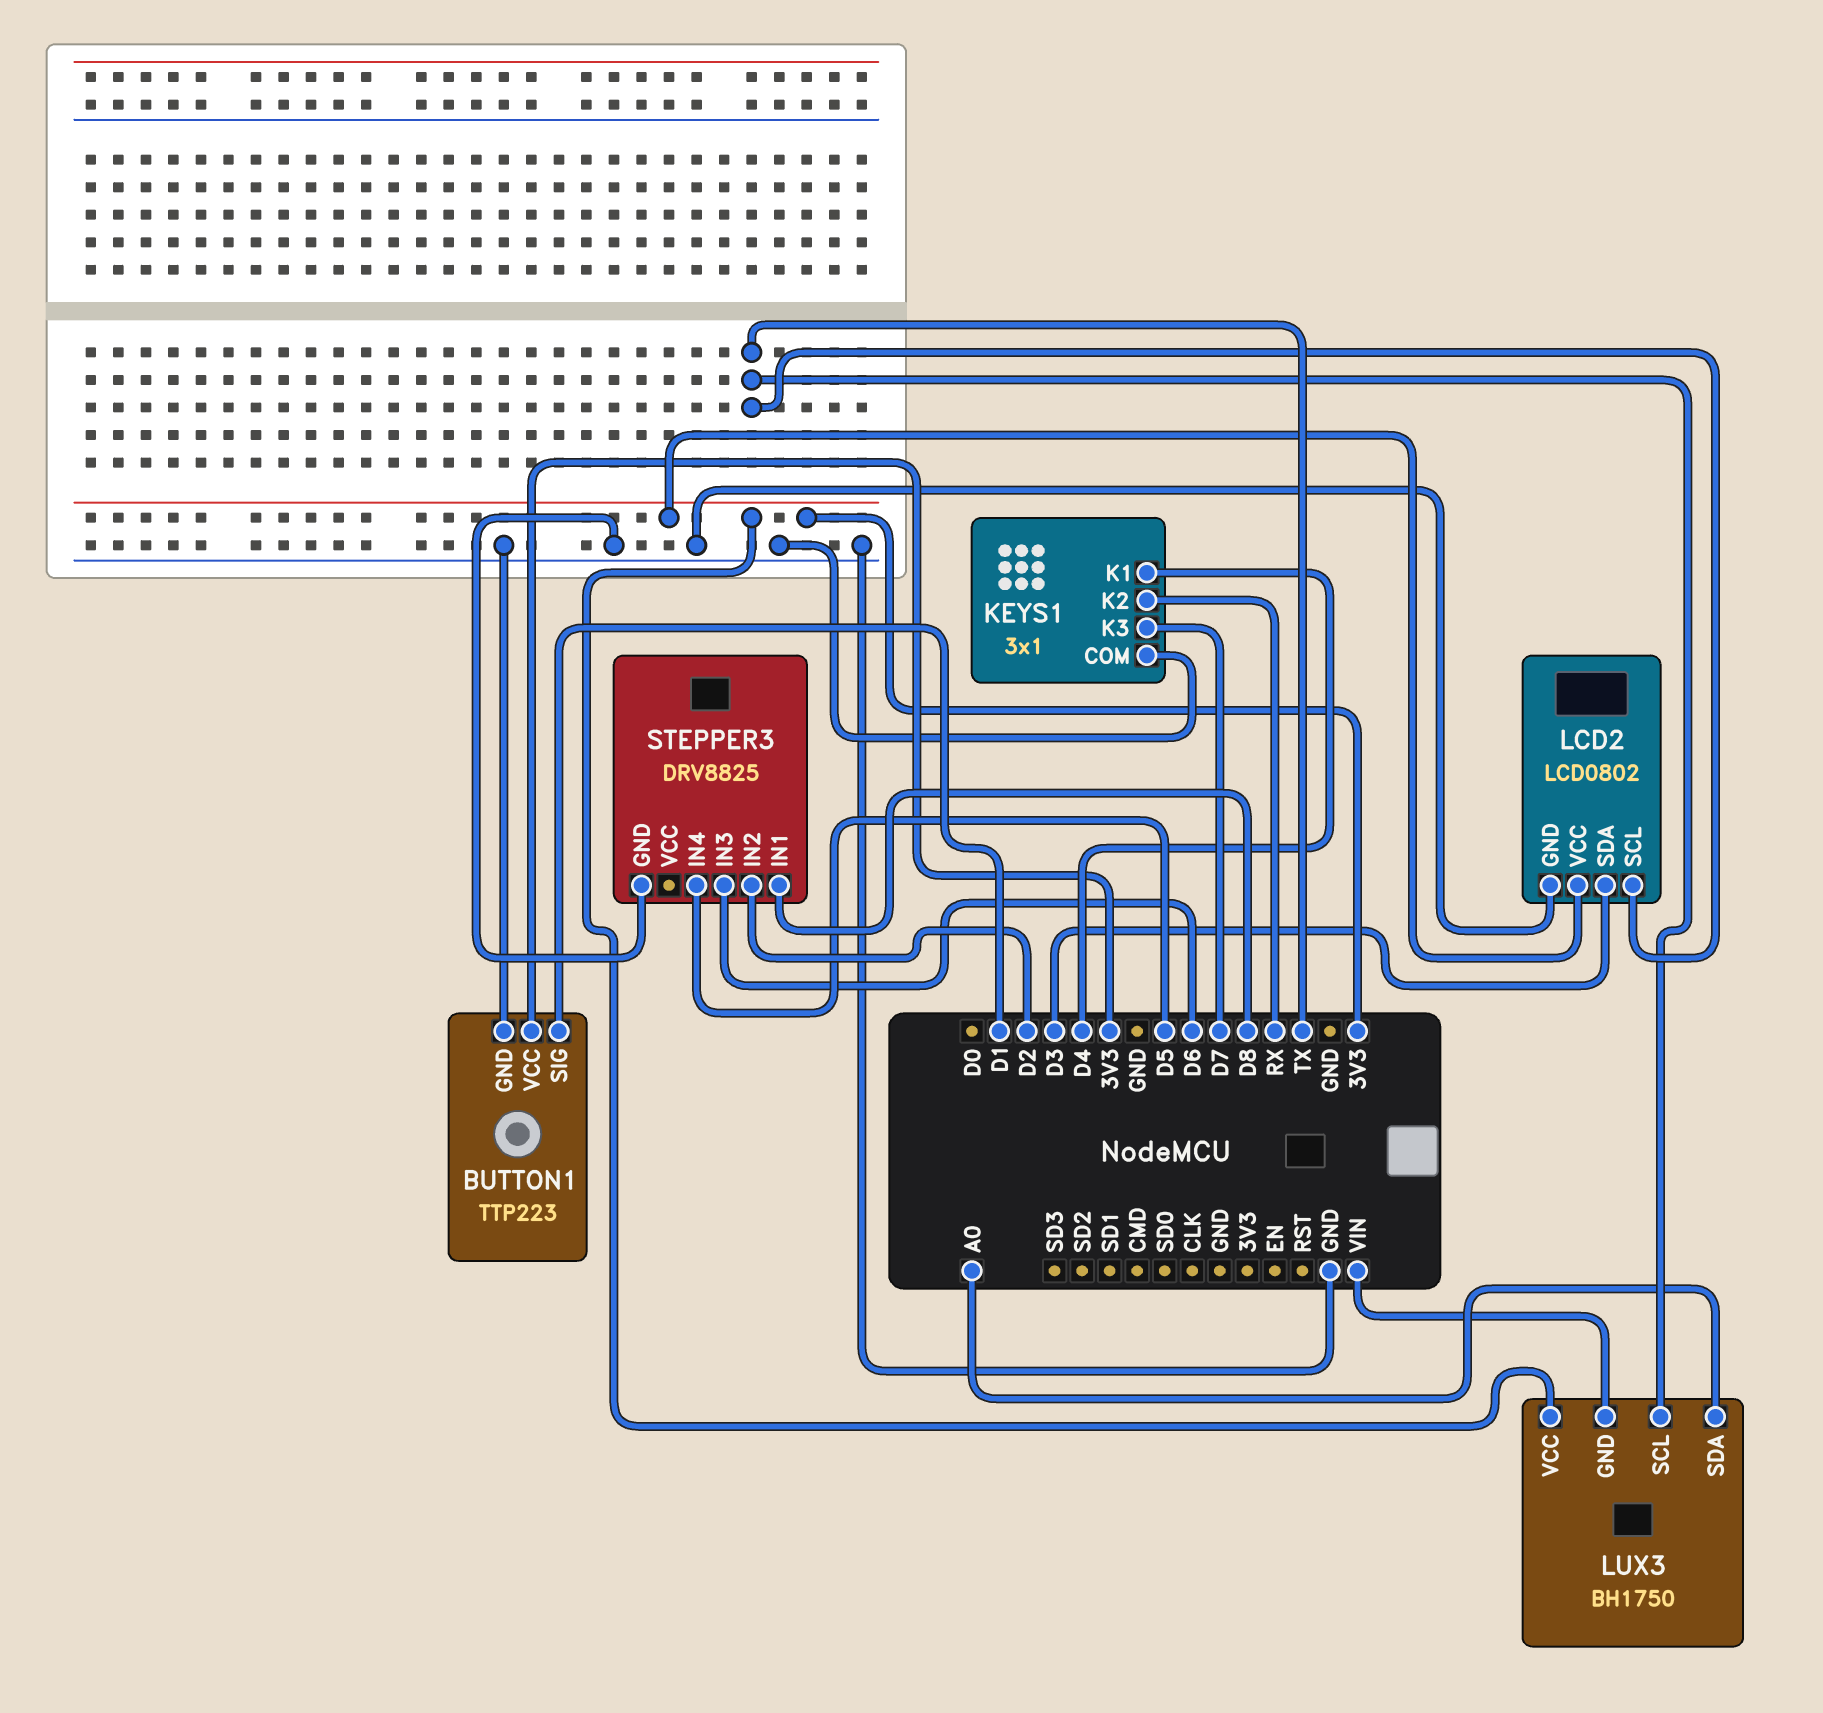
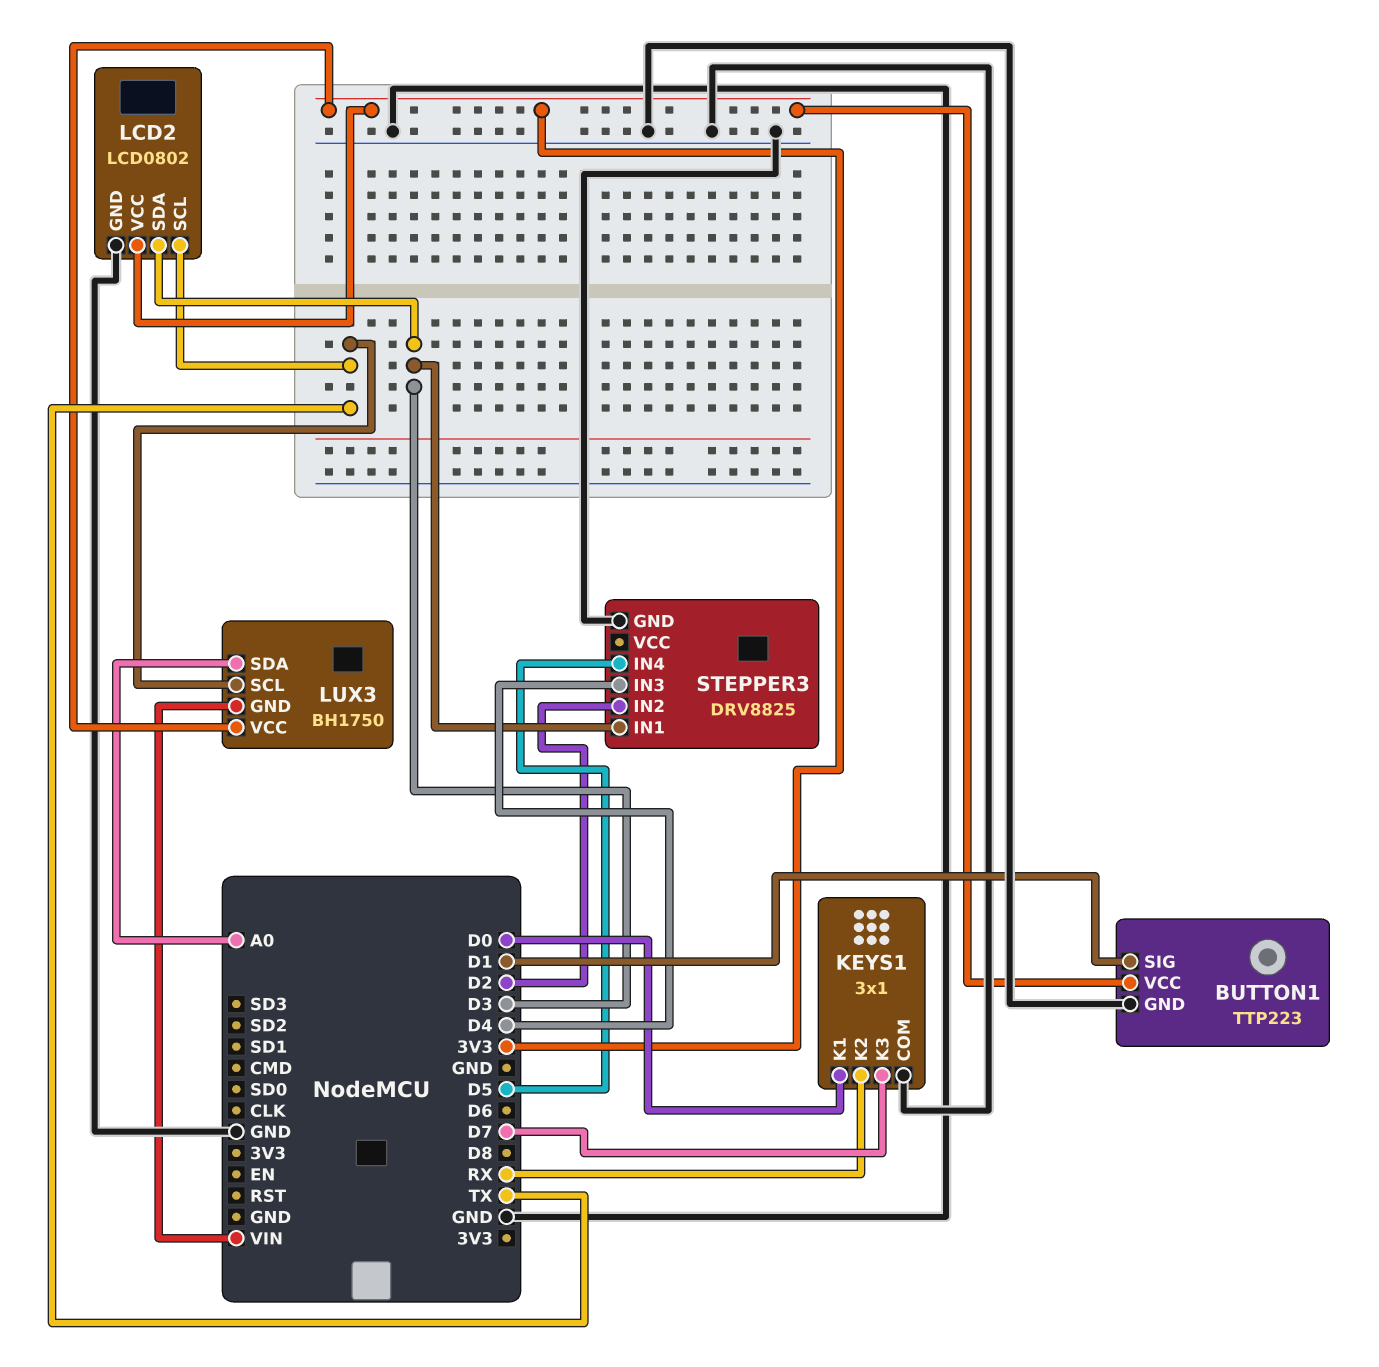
KEYS1 pin K1: D4 -> D0
STEPPER3 pin IN1: D8 -> D3
STEPPER3 pin IN3: D6 -> D4

